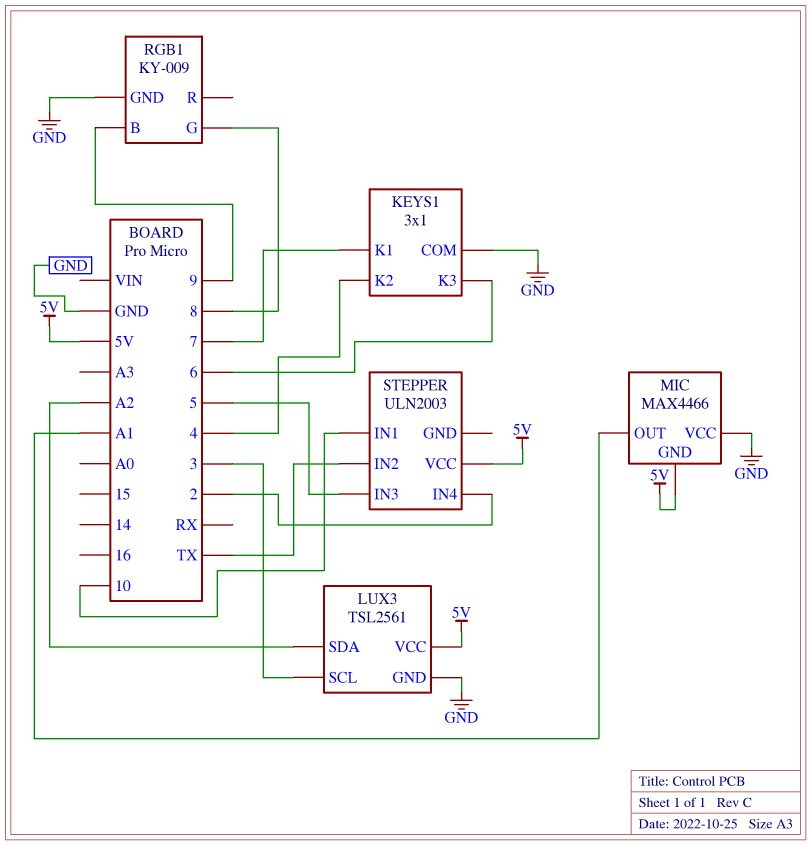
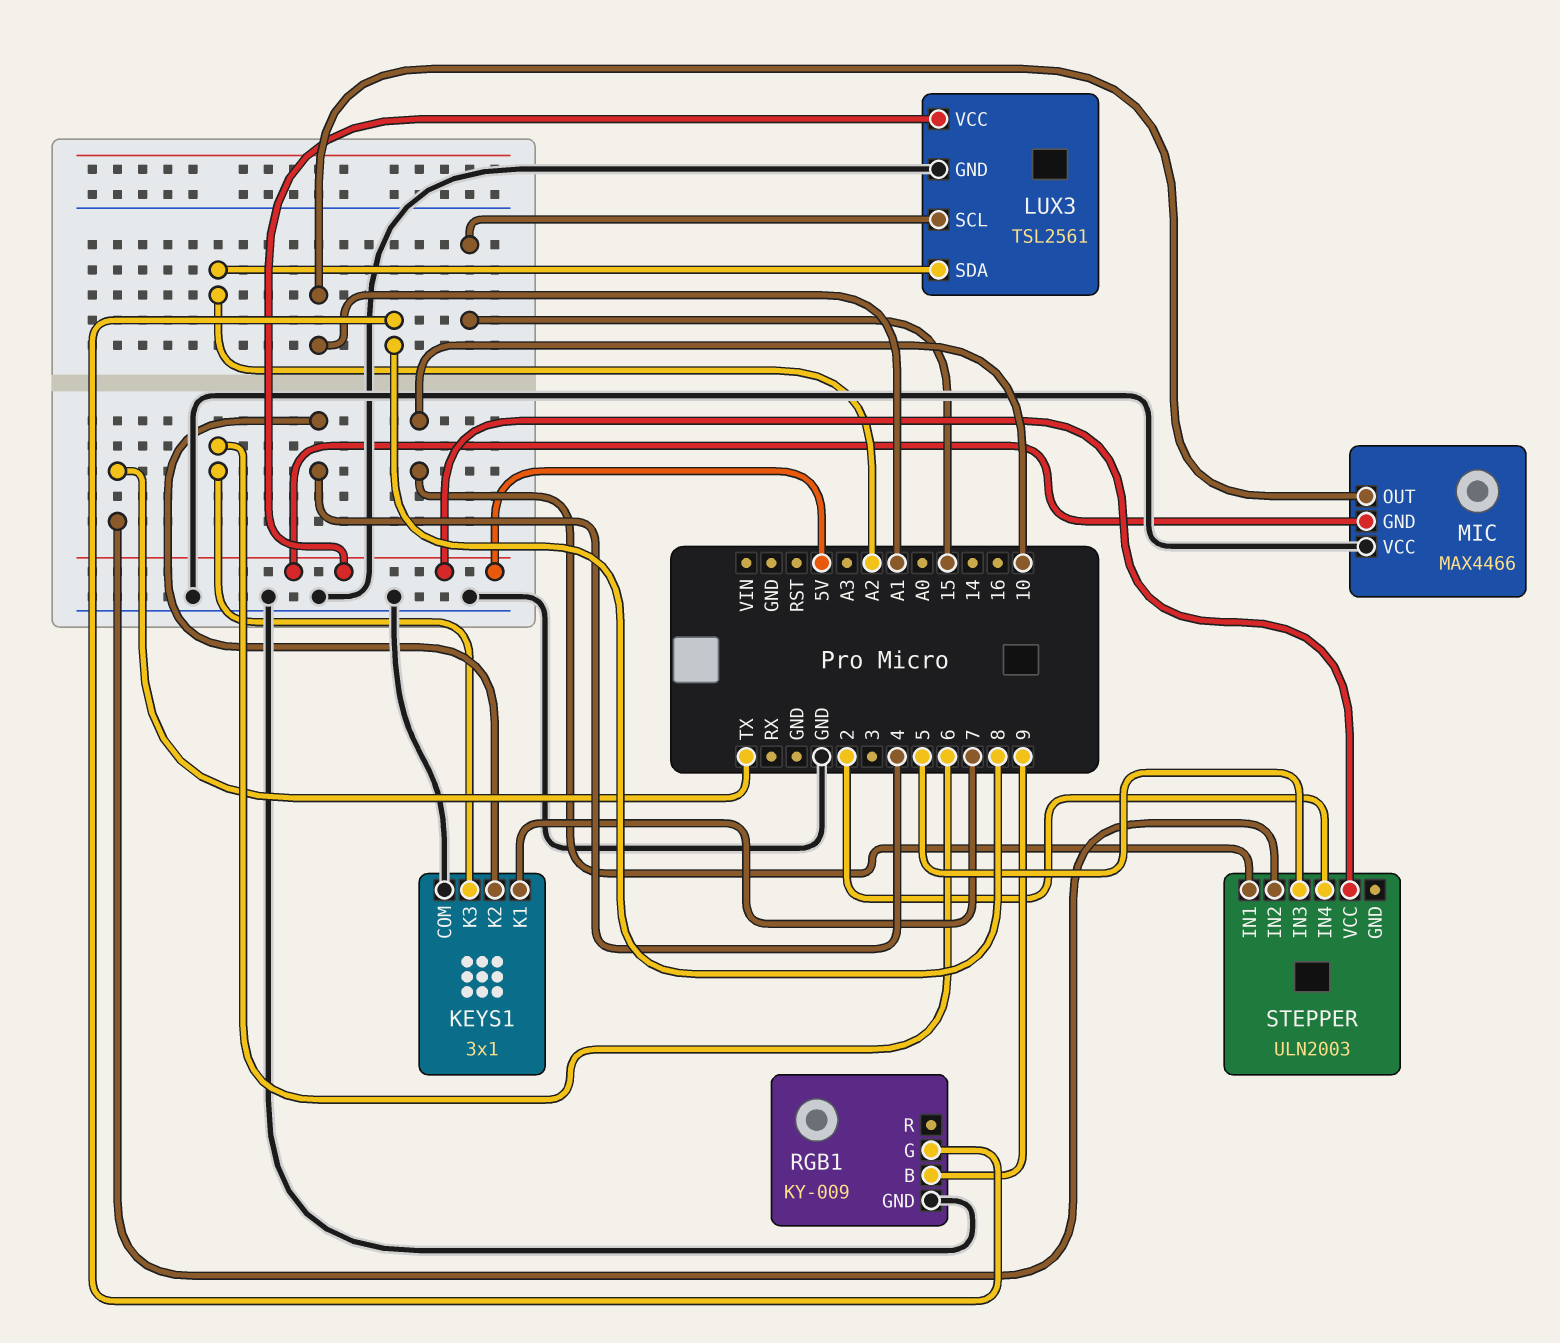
LUX3 pin SCL: 3 -> 15

